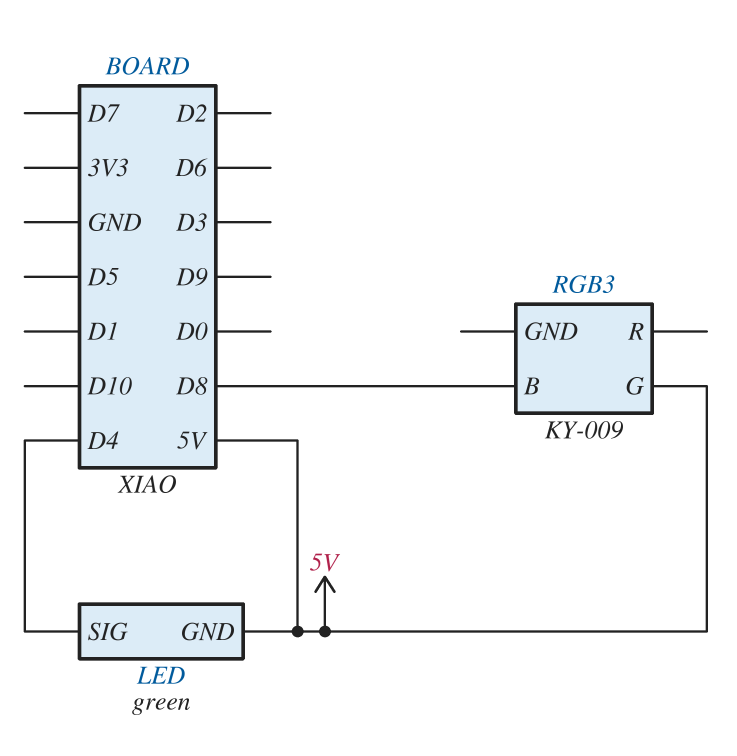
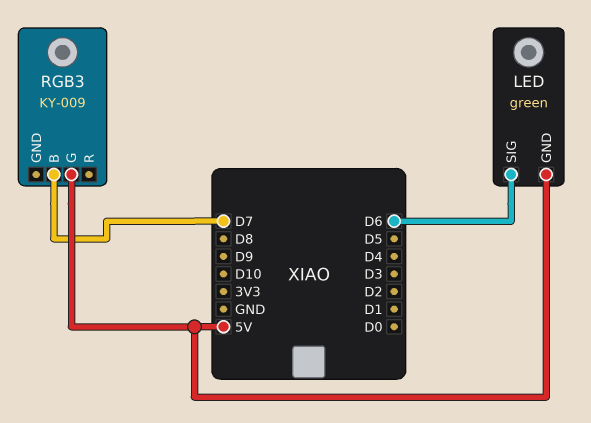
LED pin SIG: D4 -> D6
RGB3 pin B: D8 -> D7

